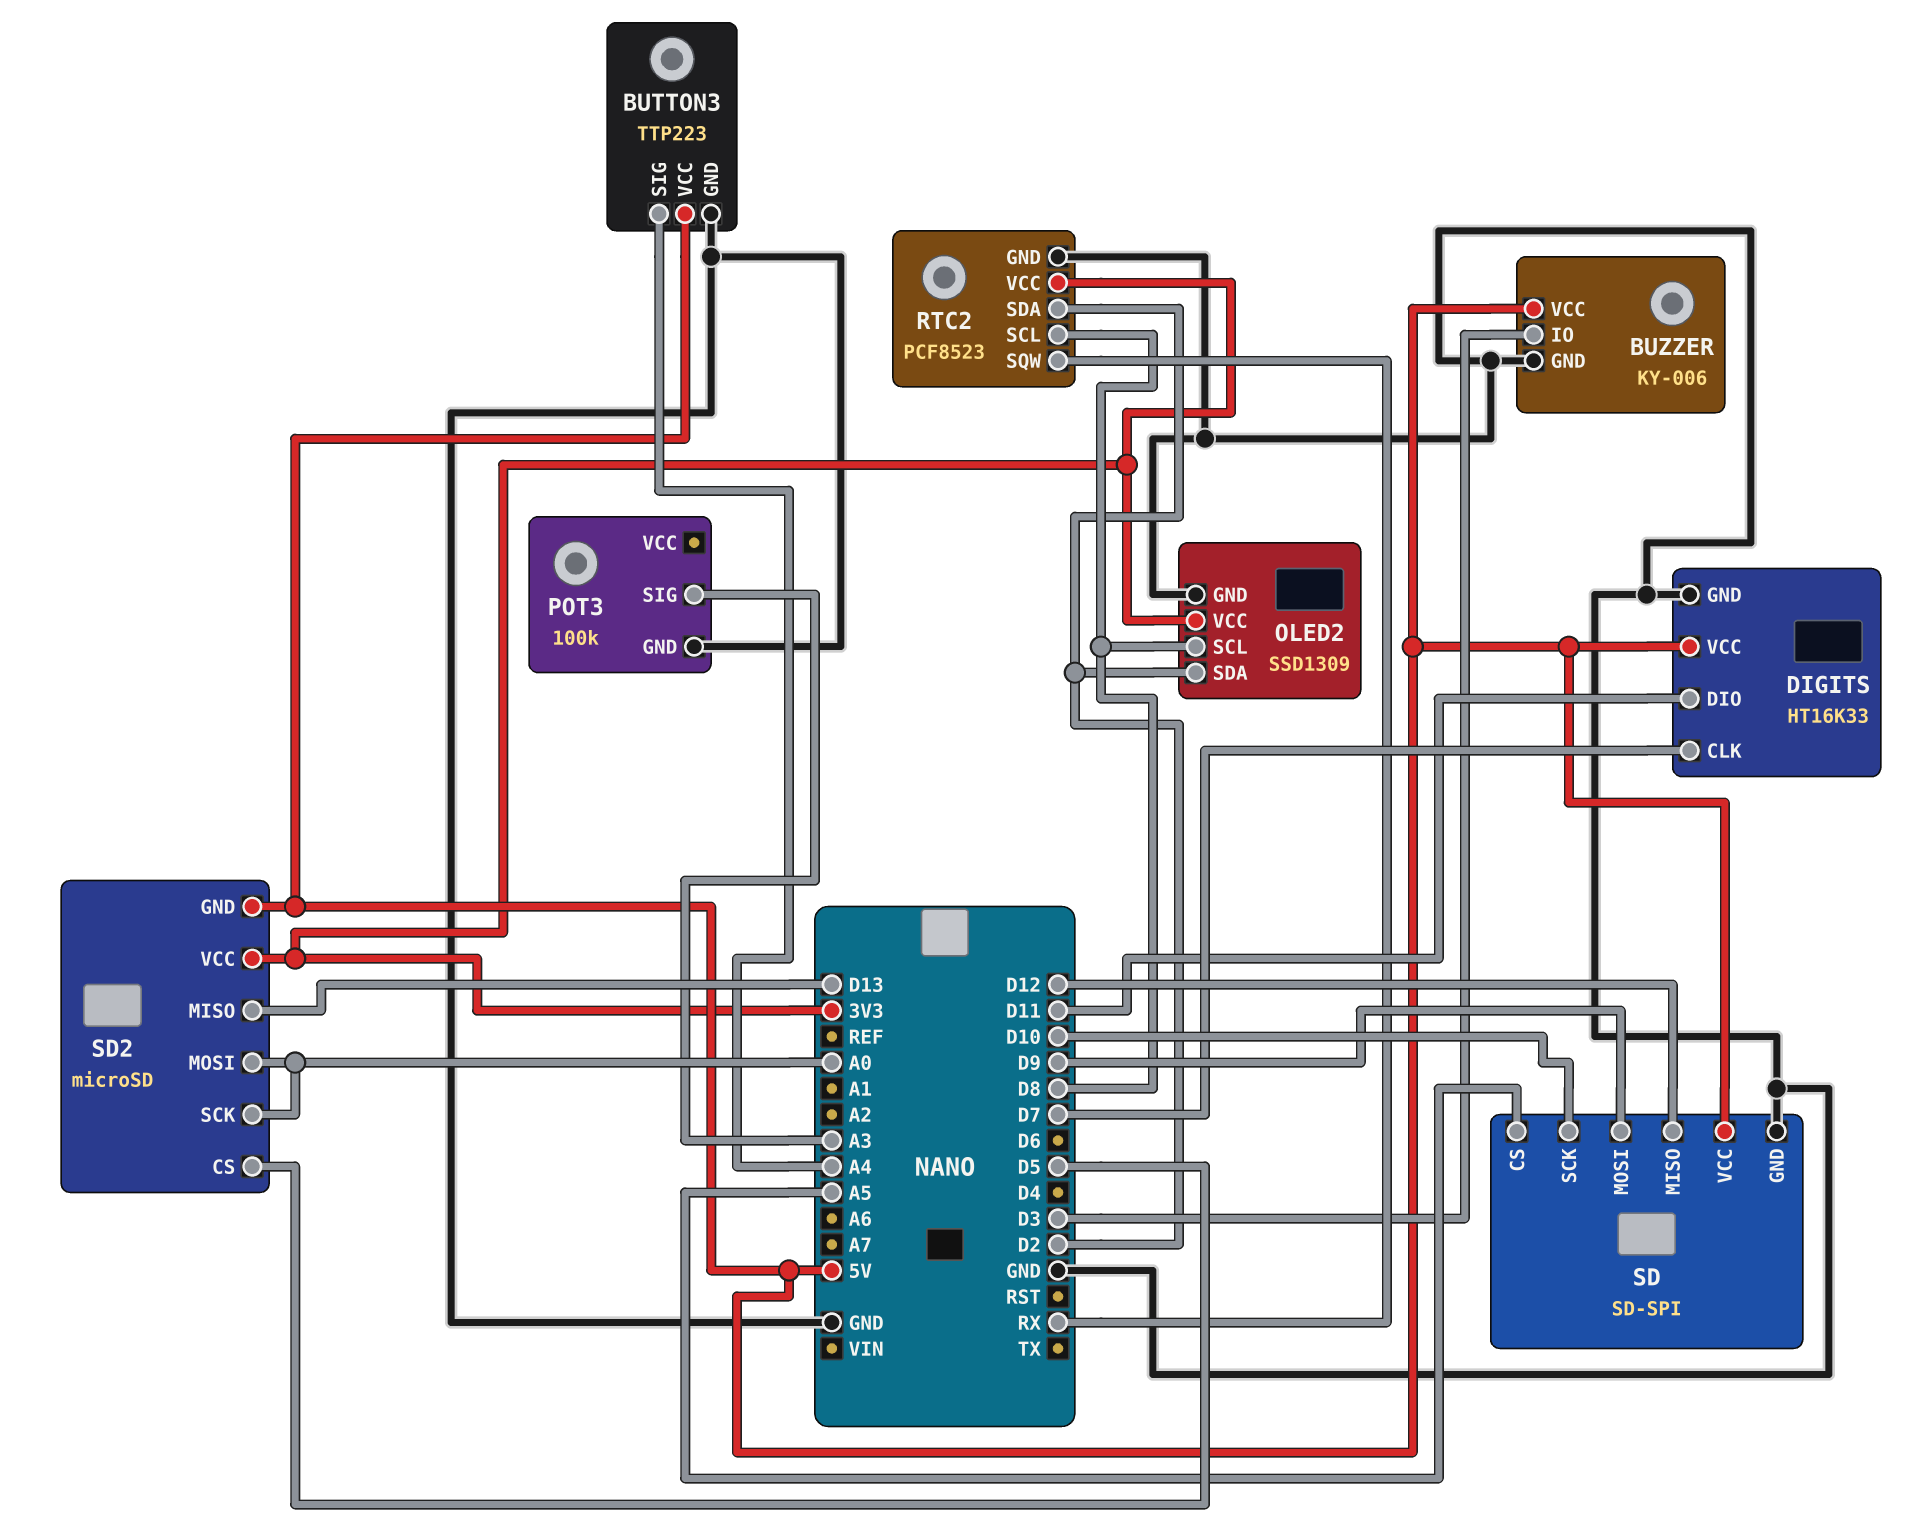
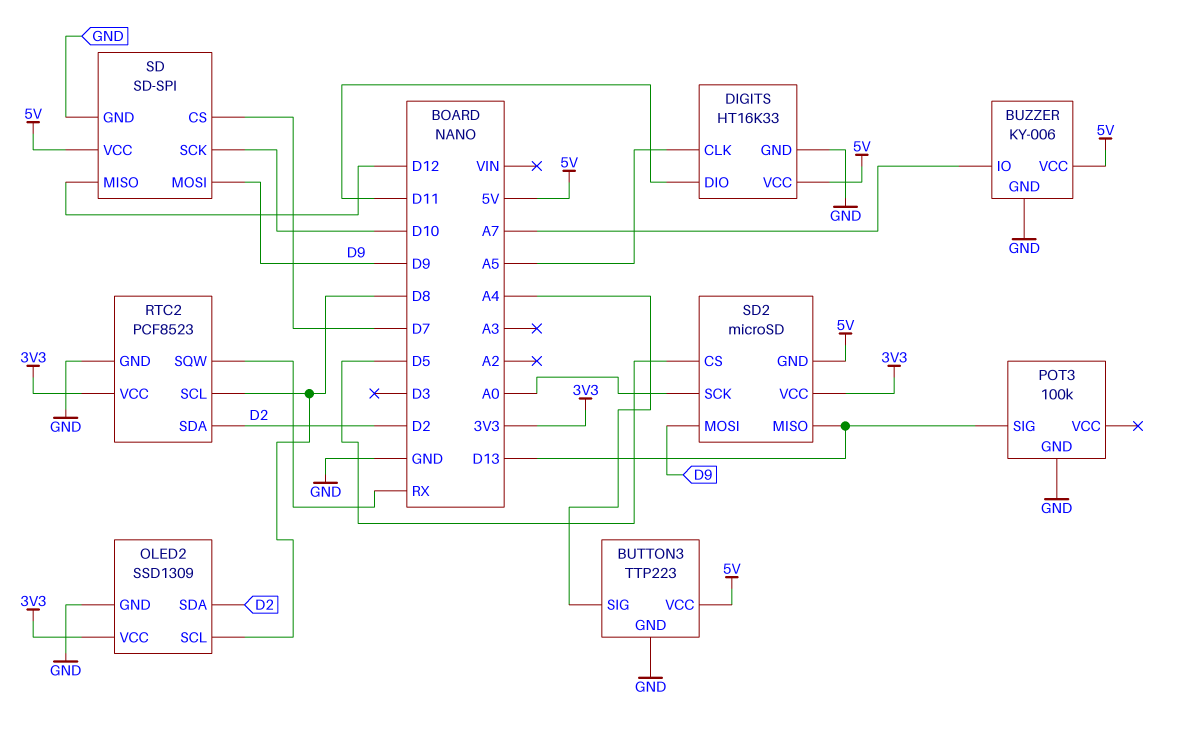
BUZZER pin IO: D3 -> A7
DIGITS pin CLK: D7 -> A5
POT3 pin SIG: A3 -> D13
SD pin CS: A5 -> D7
SD2 pin MOSI: A0 -> D9

